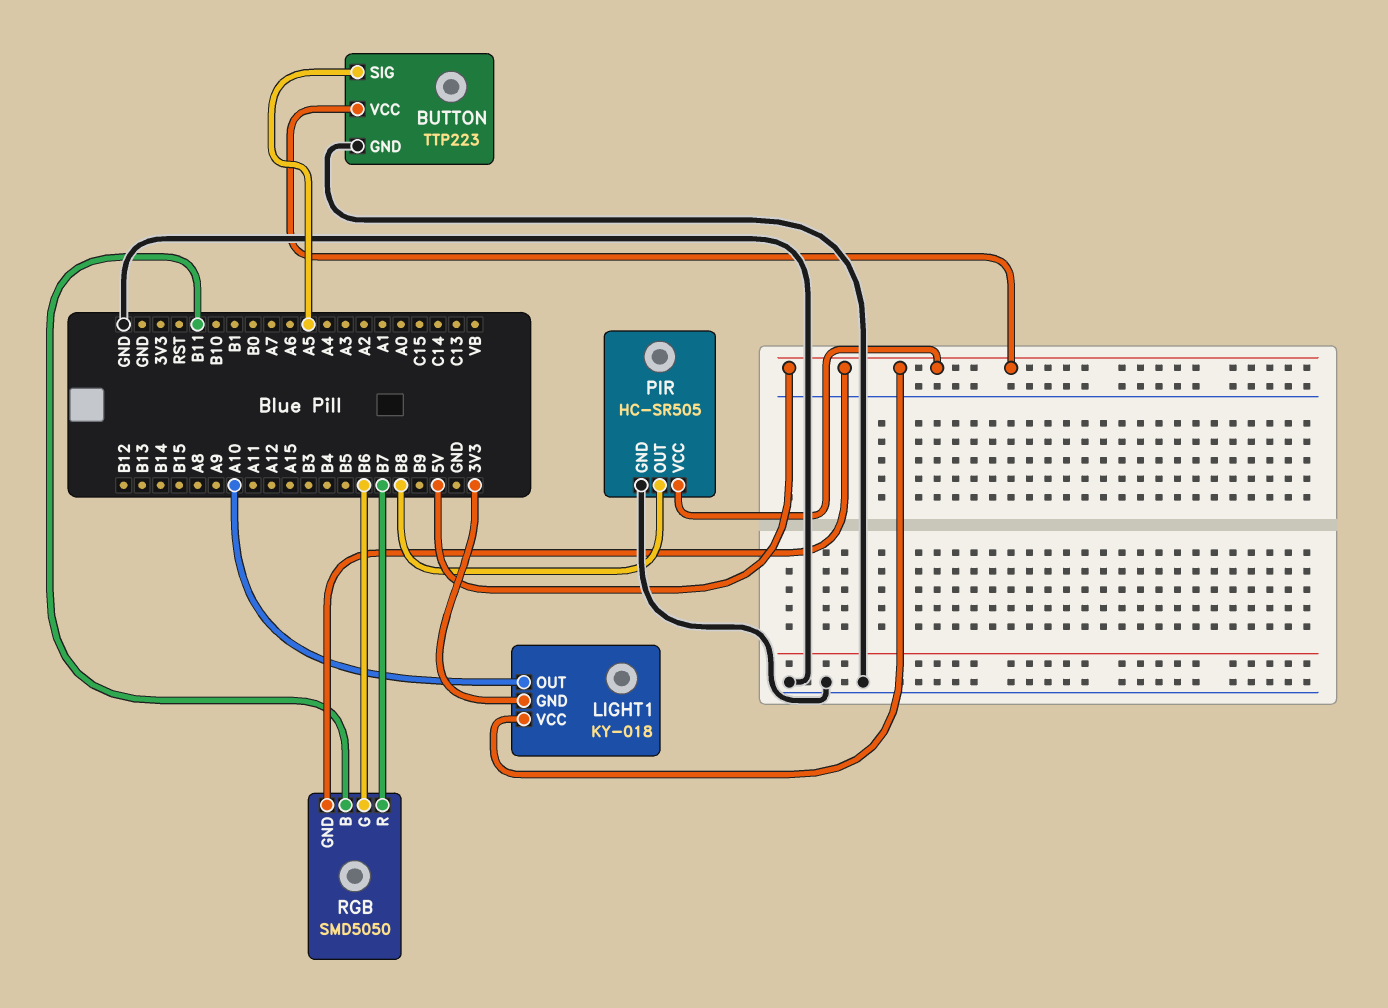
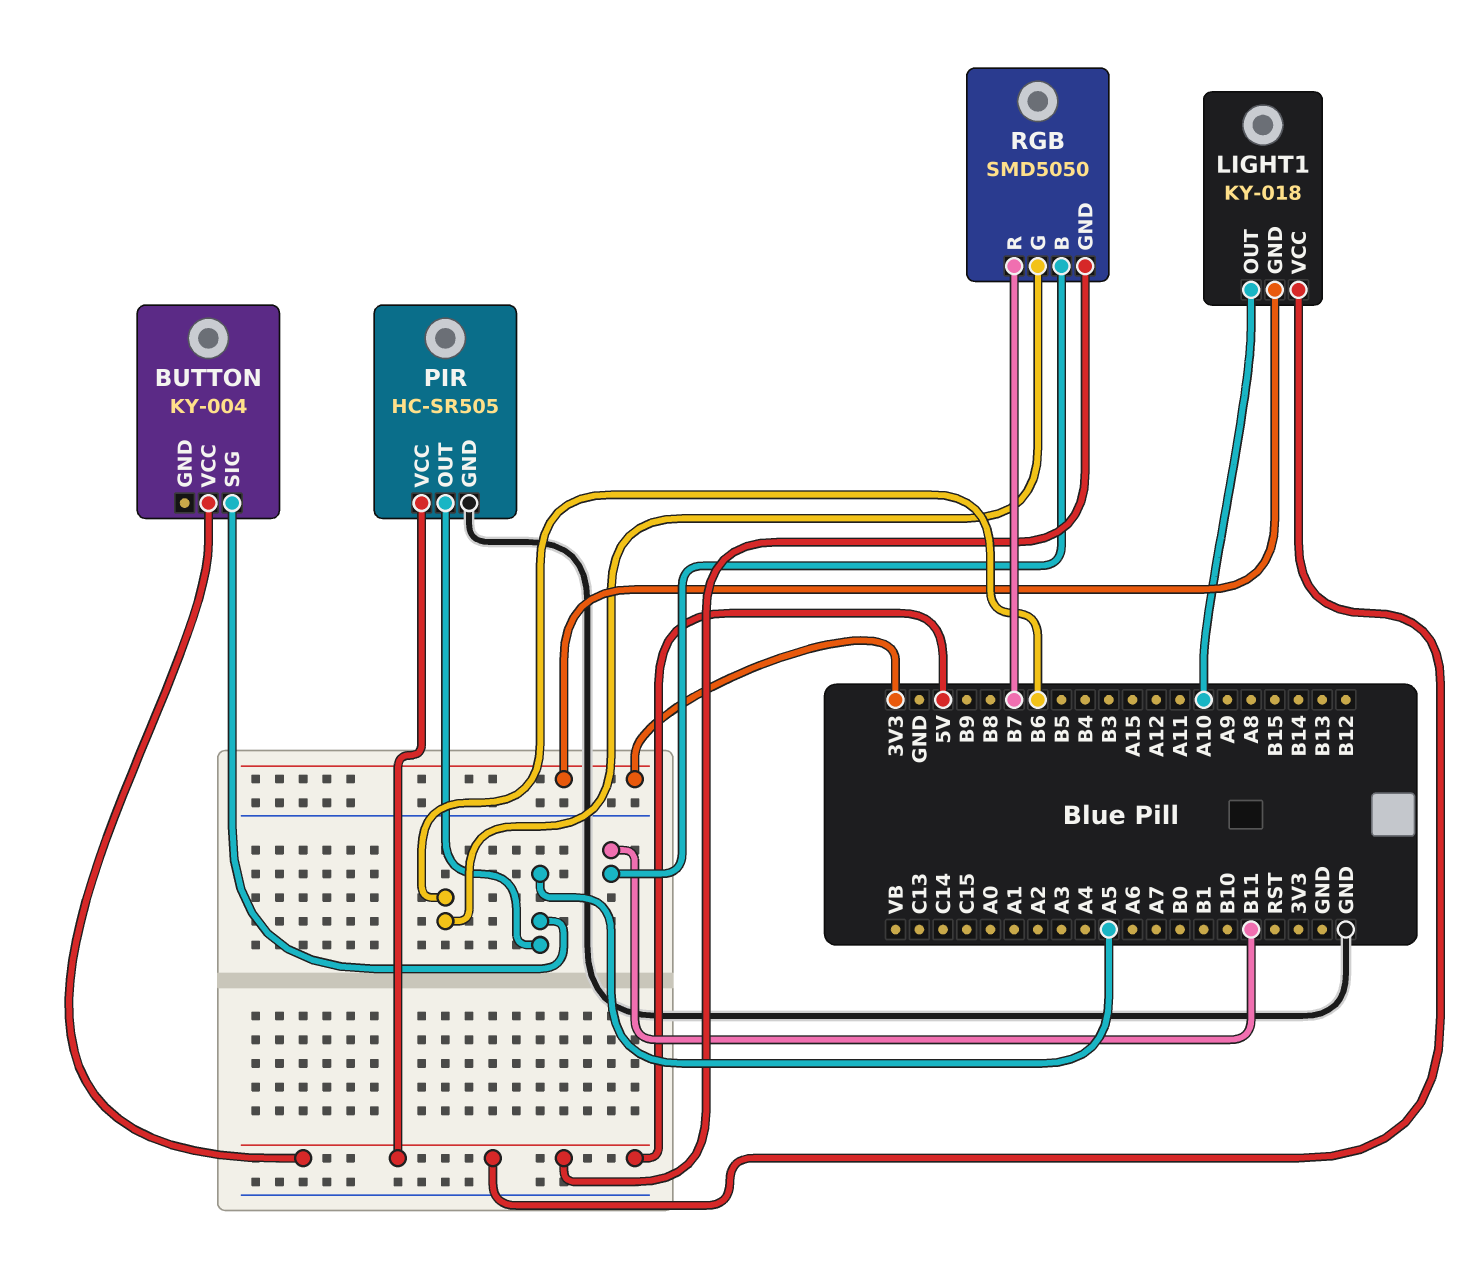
BUTTON: TTP223 -> KY-004
BUTTON pin GND: GND -> none
PIR pin OUT: B8 -> A5

